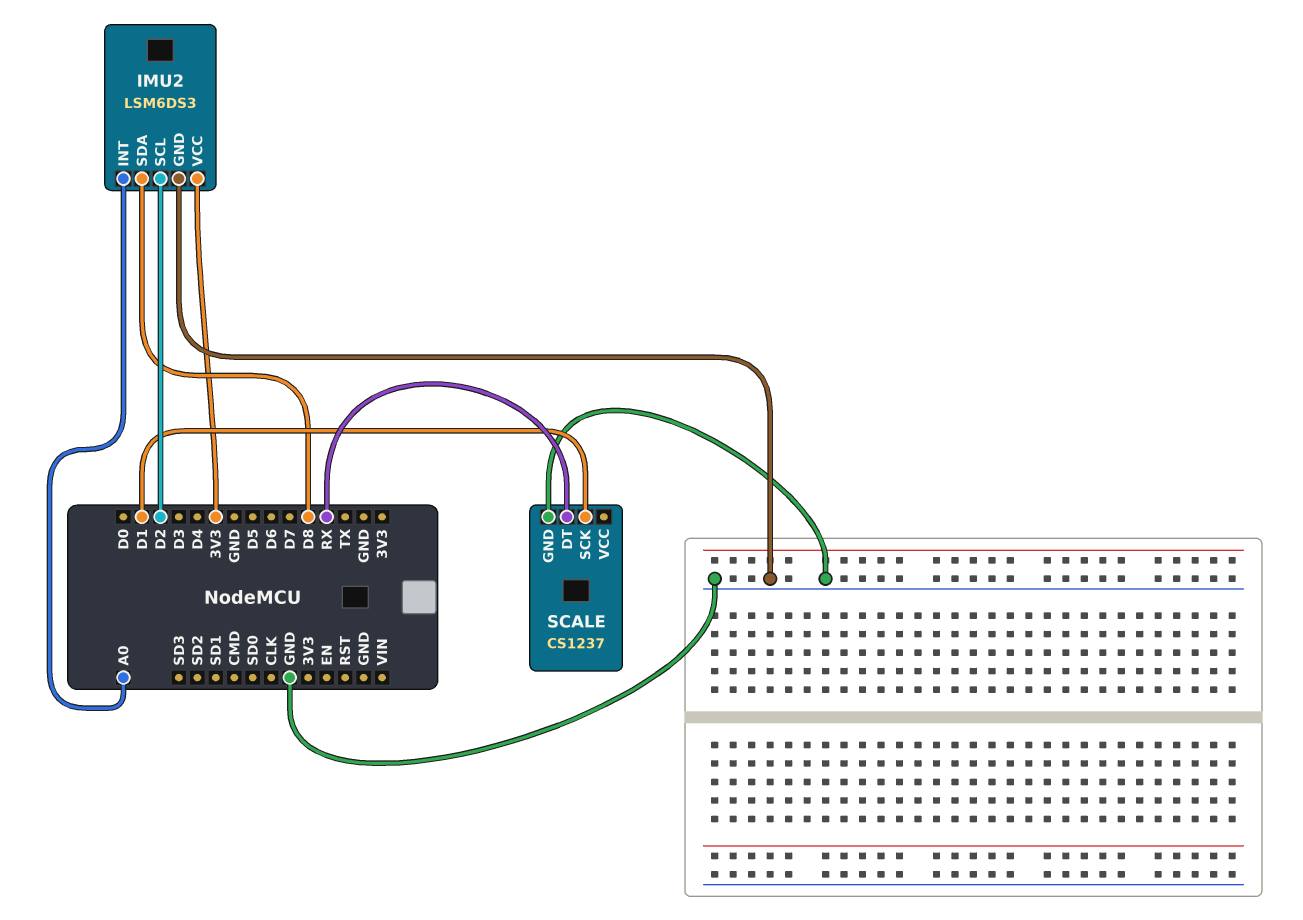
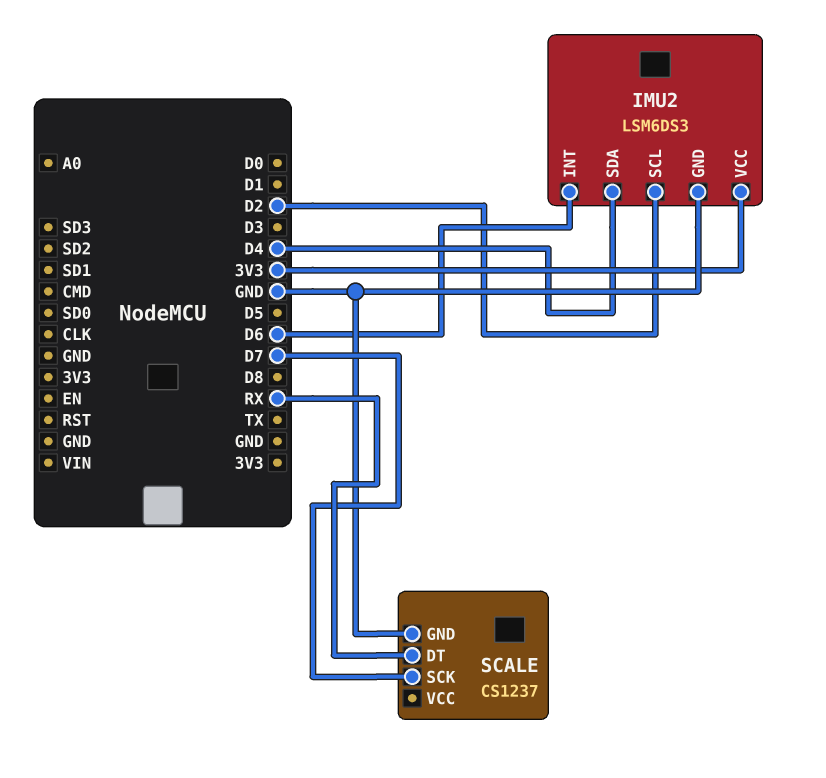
IMU2 pin INT: A0 -> D6
IMU2 pin SDA: D8 -> D4
SCALE pin SCK: D1 -> D7

